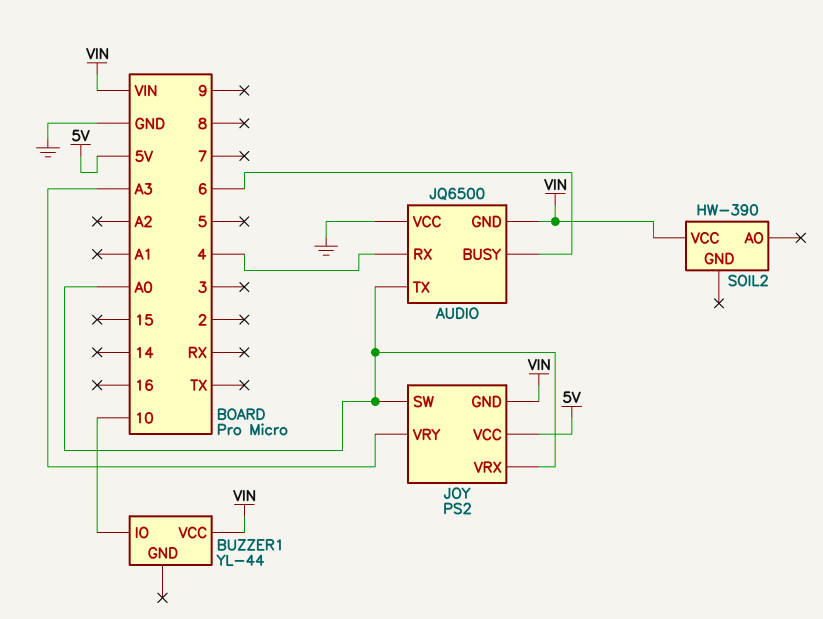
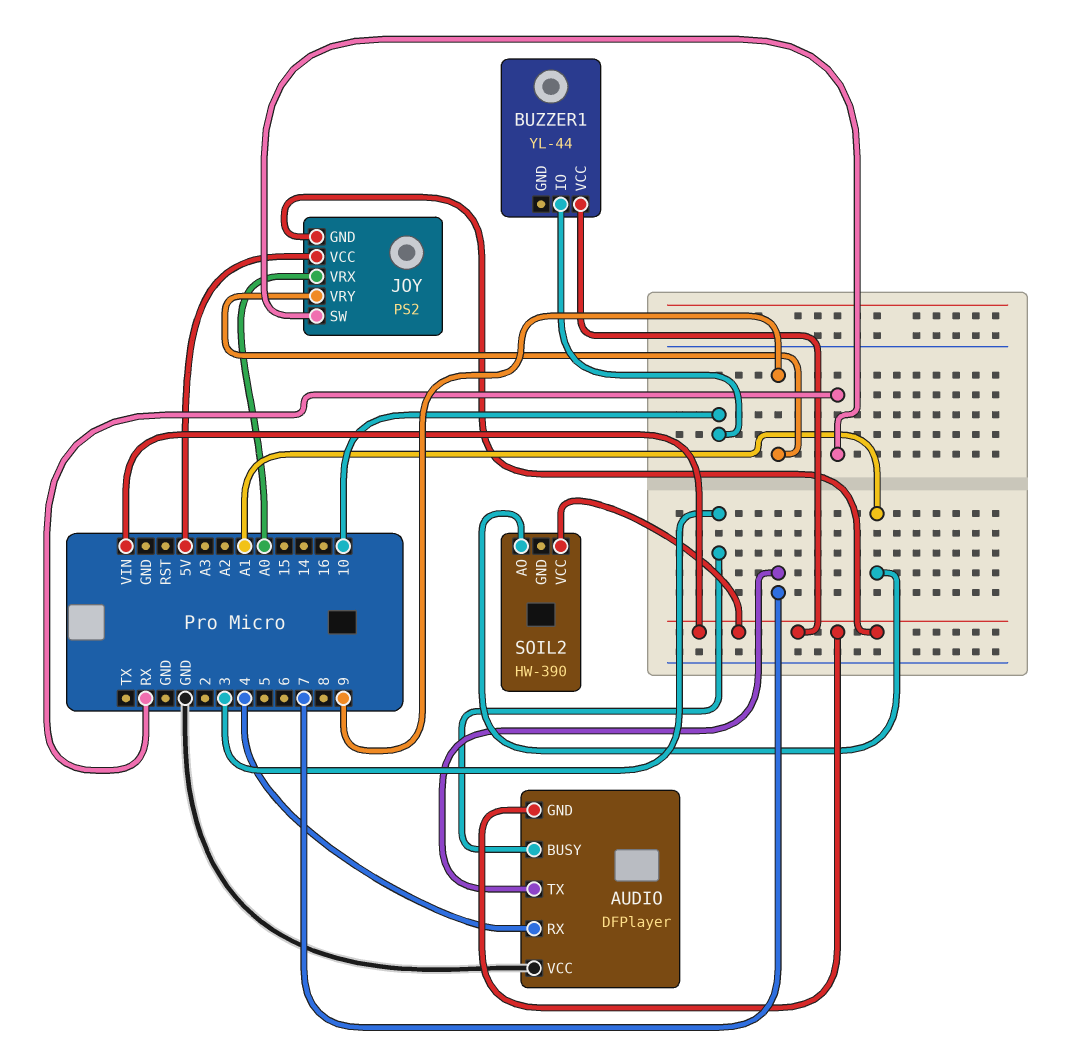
AUDIO: JQ6500 -> DFPlayer
AUDIO pin BUSY: 6 -> 3
AUDIO pin TX: A0 -> 7
JOY pin SW: A0 -> RX
JOY pin VRY: A3 -> 9
SOIL2 pin AO: none -> A1

